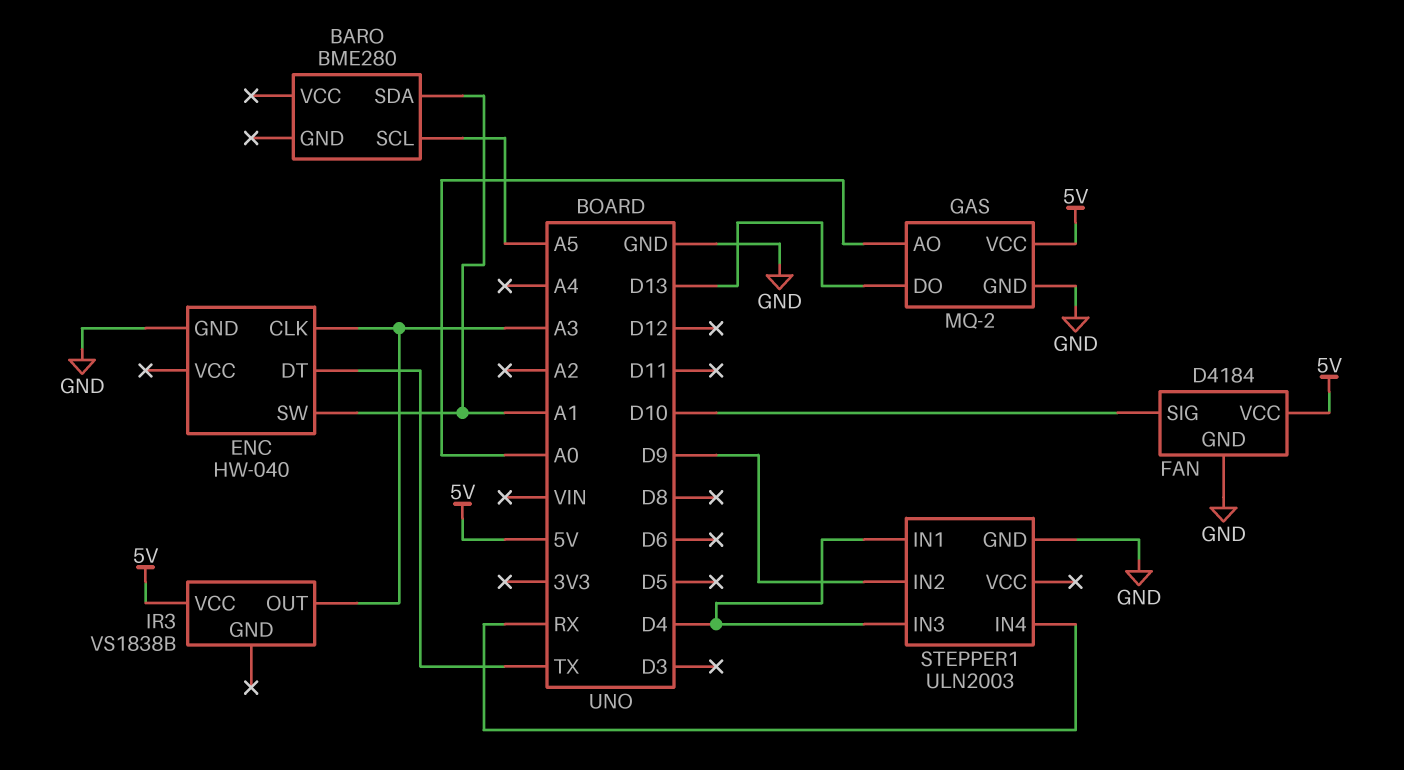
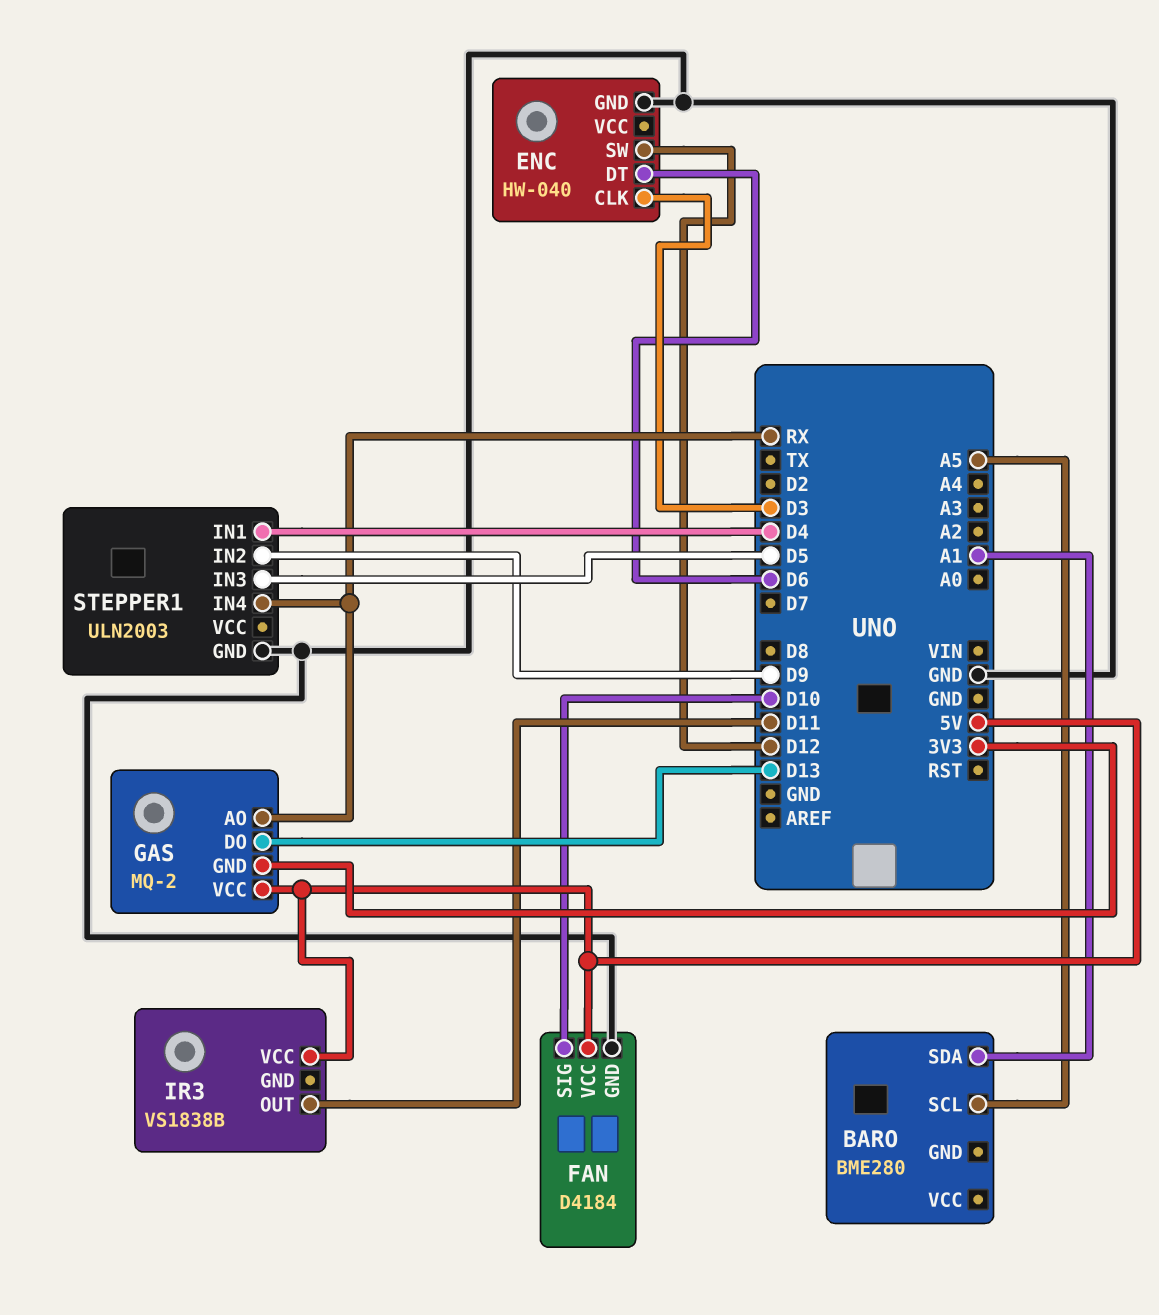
ENC pin CLK: A3 -> D3
ENC pin DT: TX -> D6
ENC pin SW: A1 -> D12
GAS pin AO: A0 -> RX
GAS pin GND: GND -> 3V3
IR3 pin OUT: A3 -> D11
STEPPER1 pin IN3: D4 -> D5

